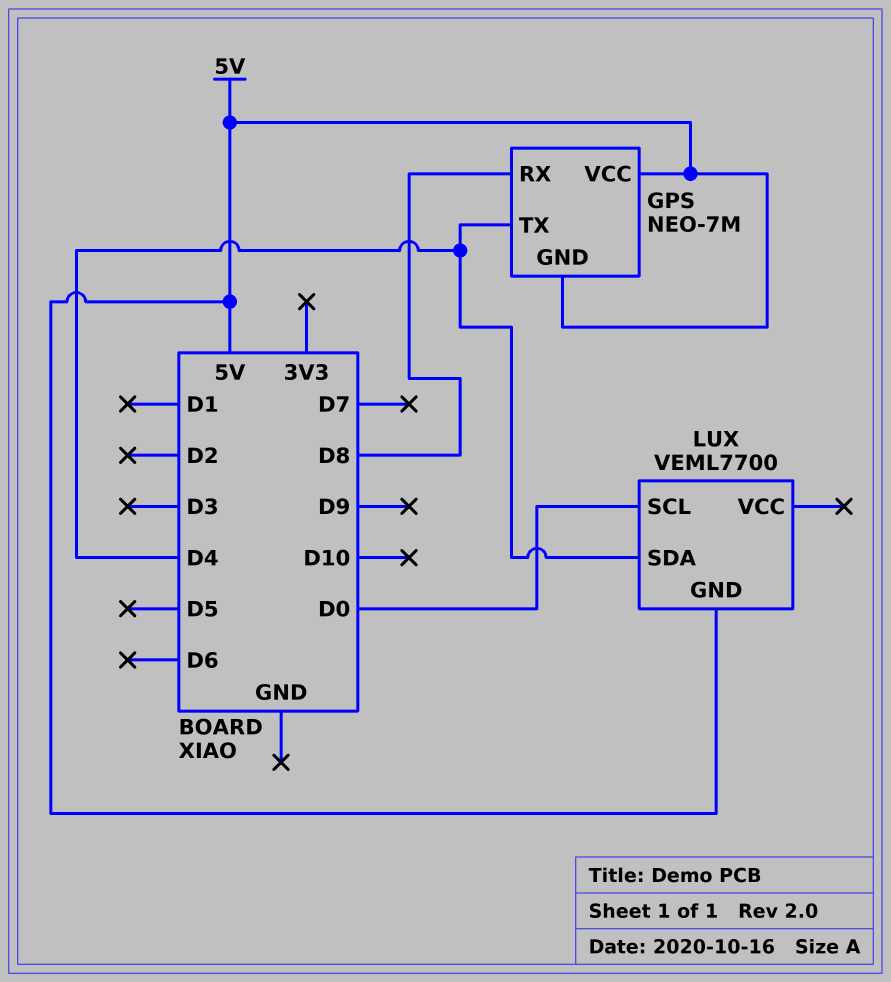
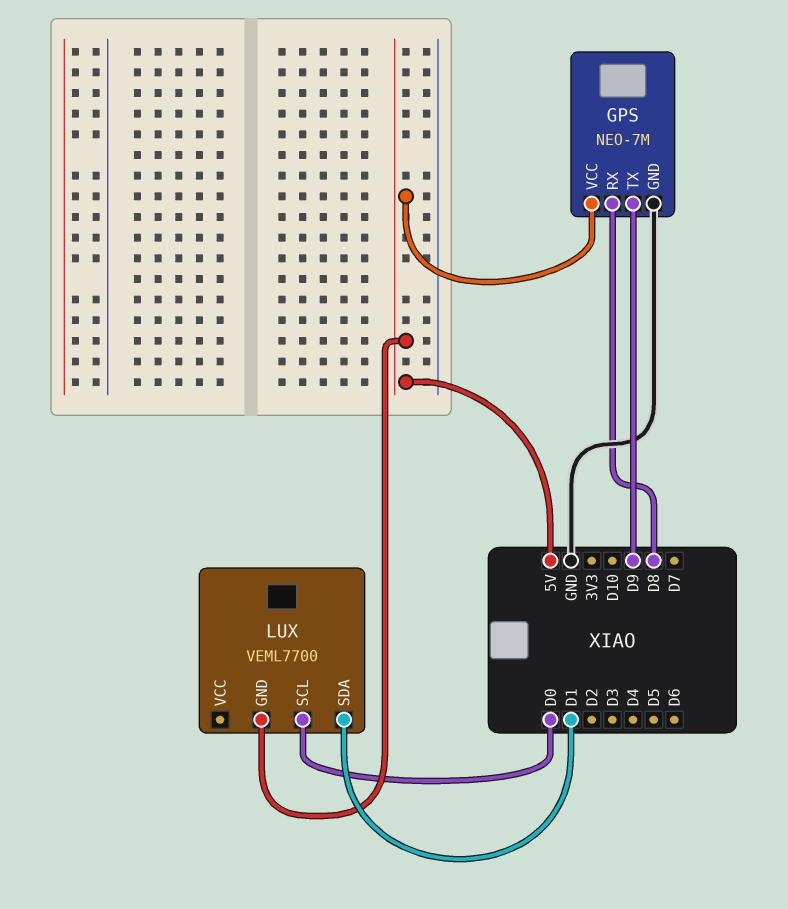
GPS pin GND: 5V -> GND
GPS pin TX: D4 -> D9
LUX pin SDA: D4 -> D1

